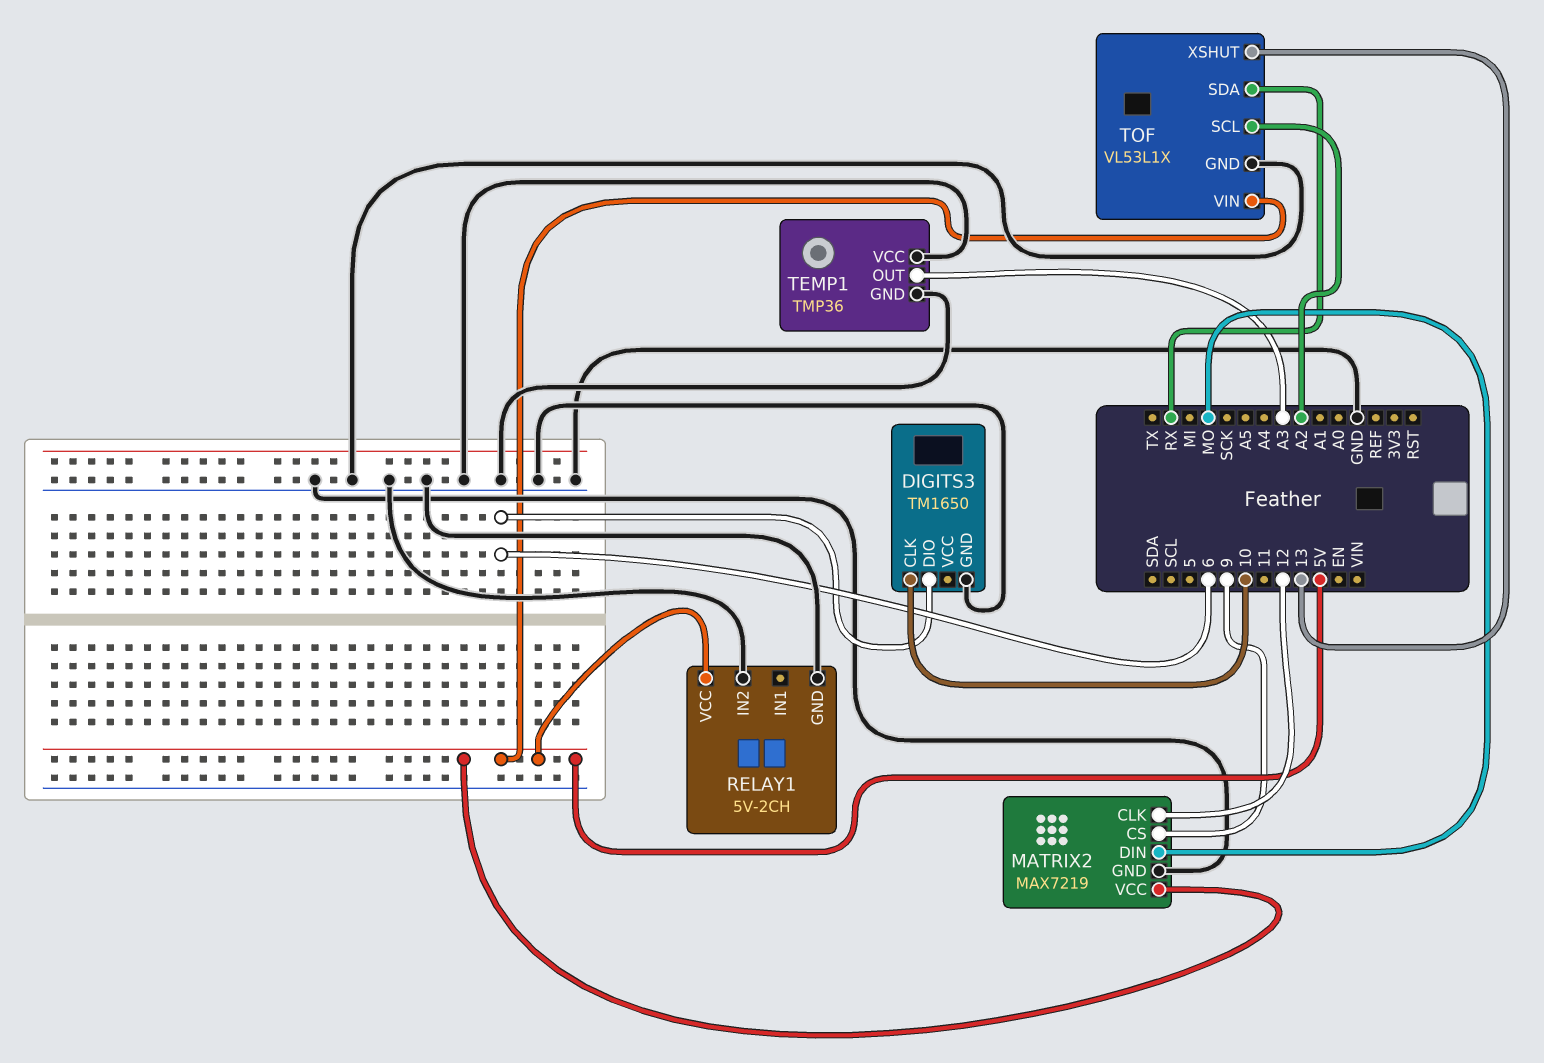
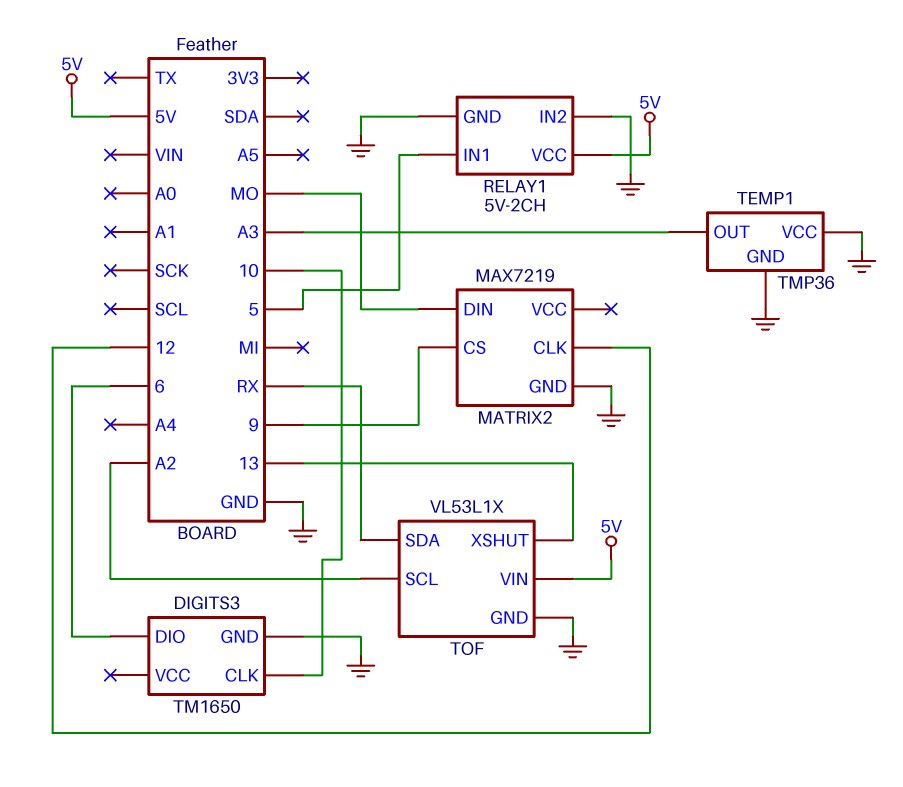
MATRIX2 pin VCC: 5V -> none
RELAY1 pin IN1: none -> 5

